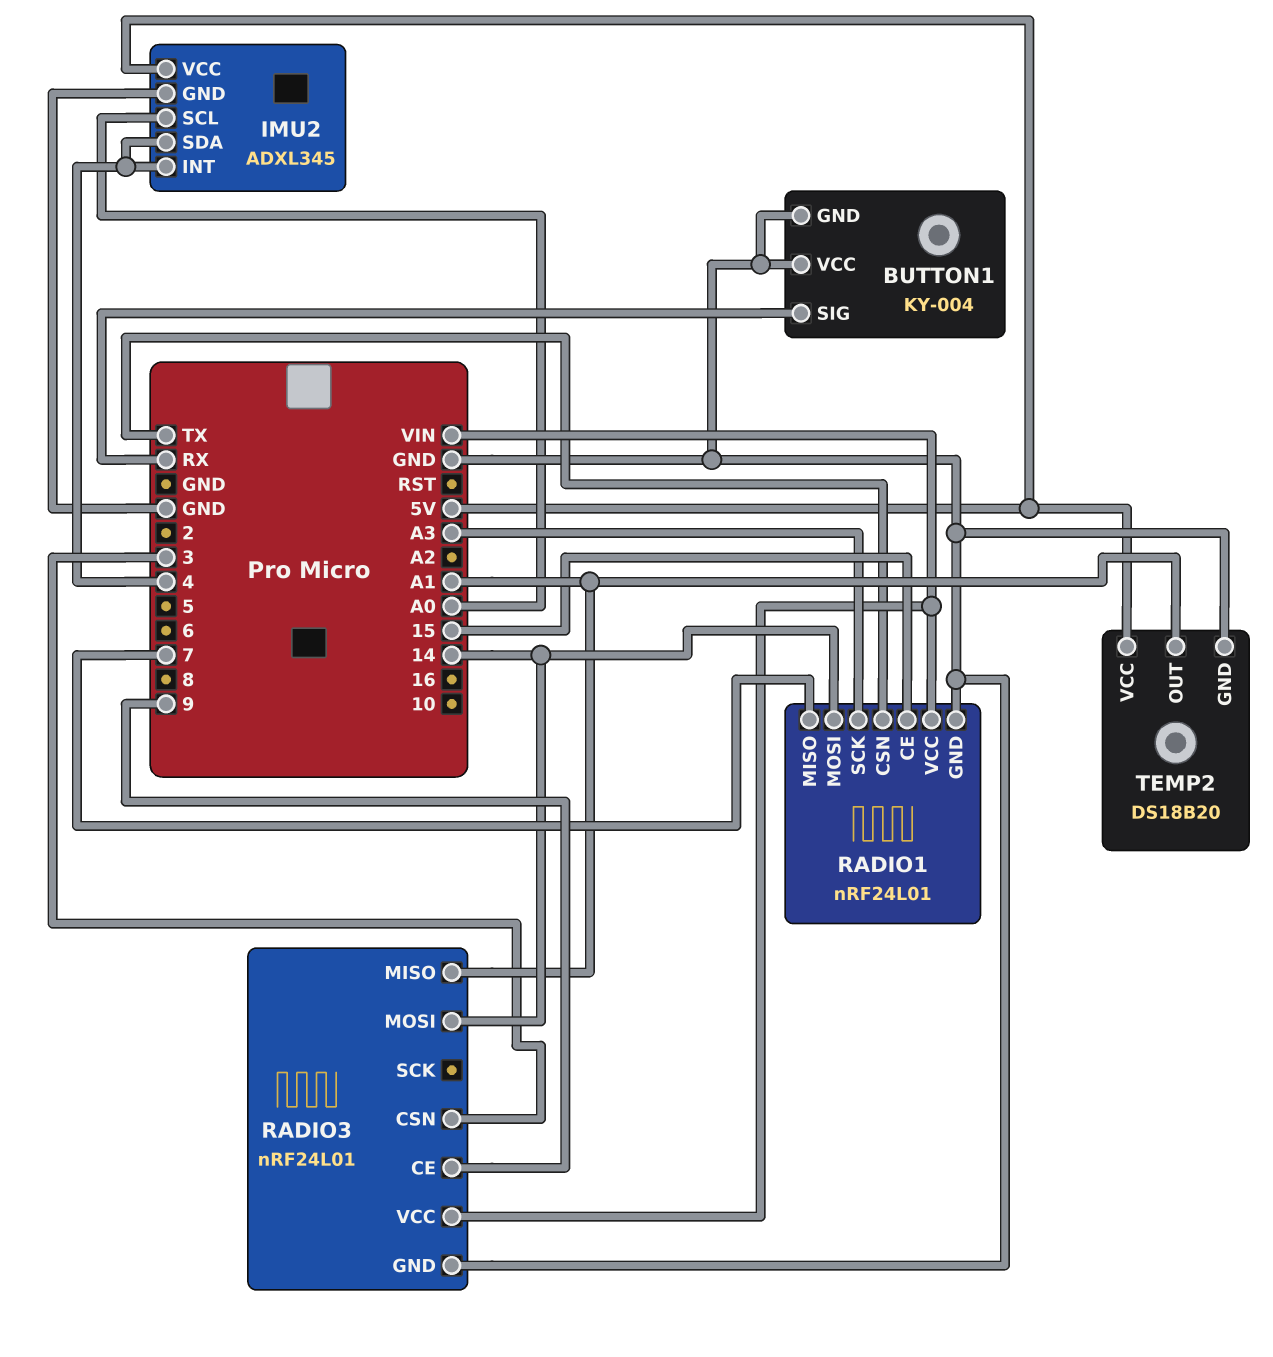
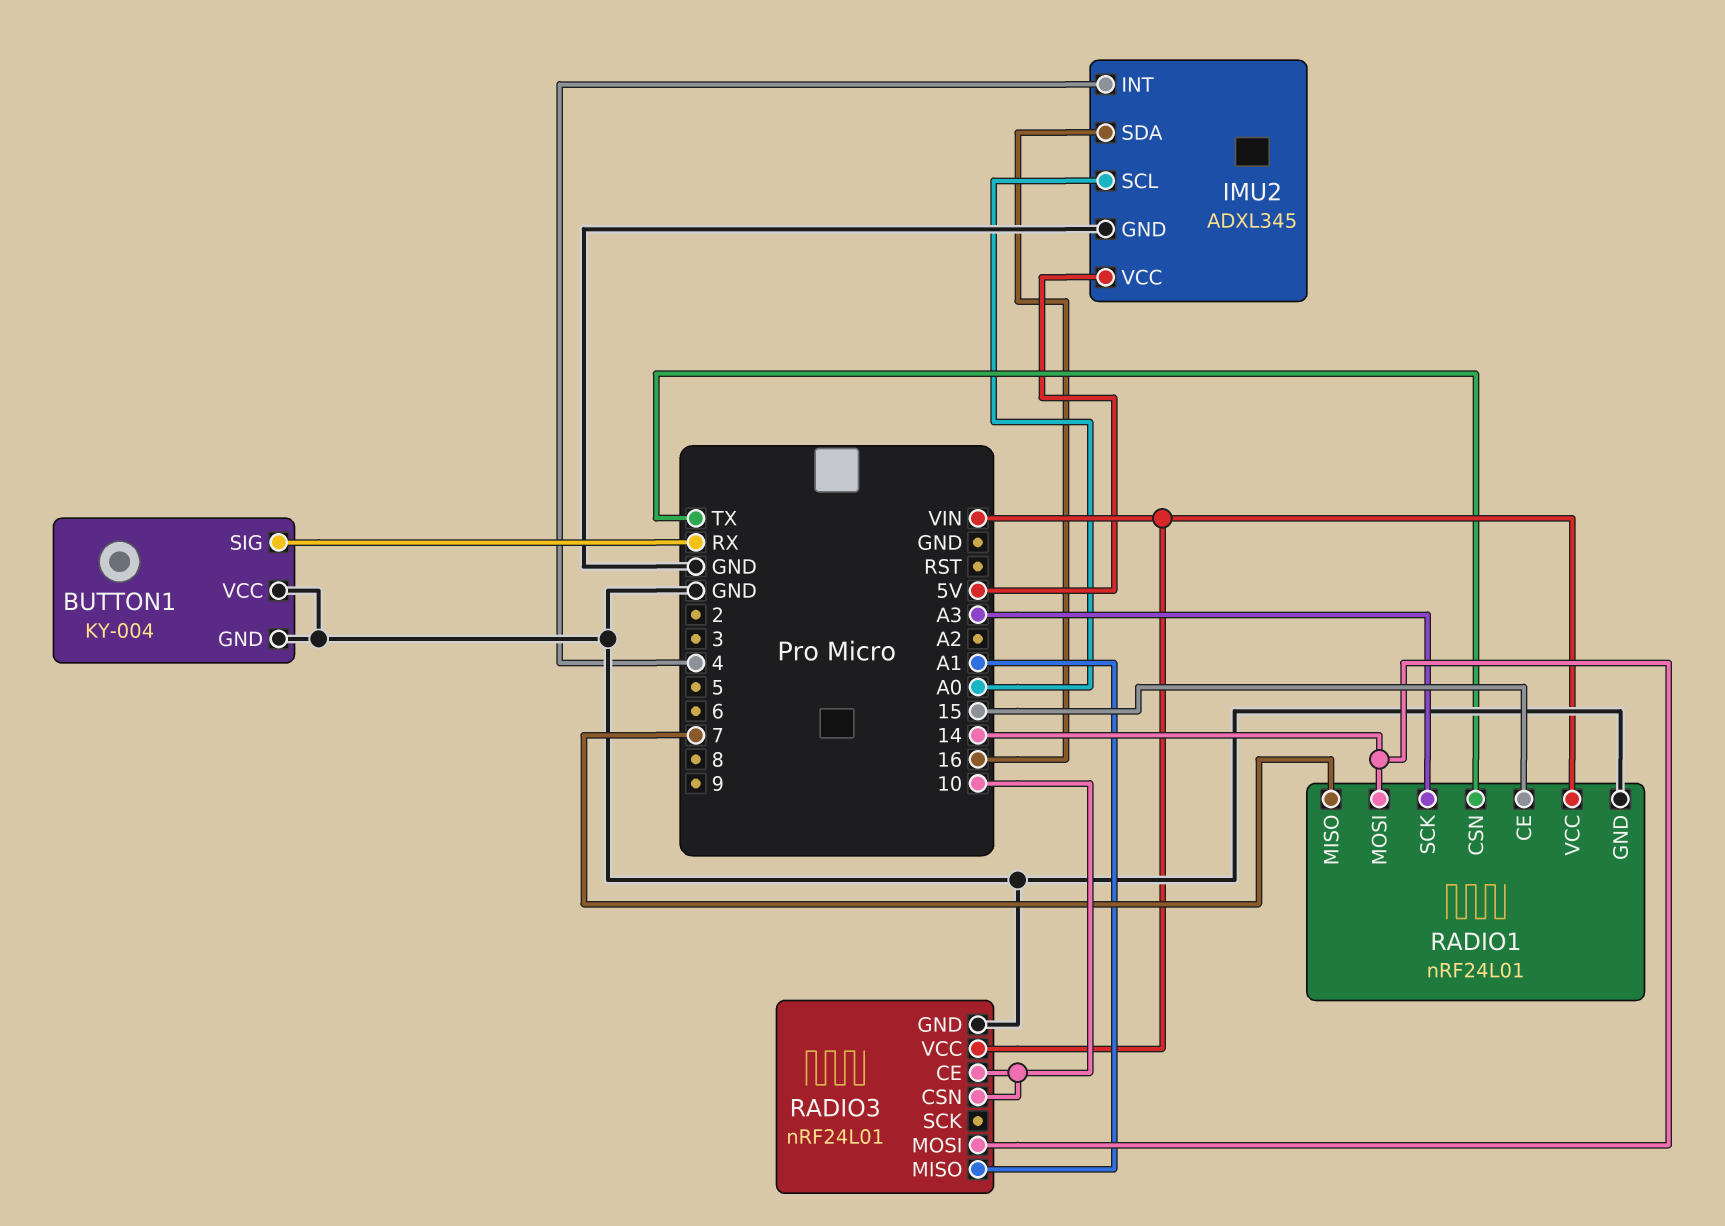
IMU2 pin SDA: 4 -> 16
RADIO3 pin CE: 9 -> 10
RADIO3 pin CSN: 3 -> 10
TEMP2: DS18B20 -> none
TEMP2 pin GND: GND -> none
TEMP2 pin OUT: A1 -> none
TEMP2 pin VCC: 5V -> none

